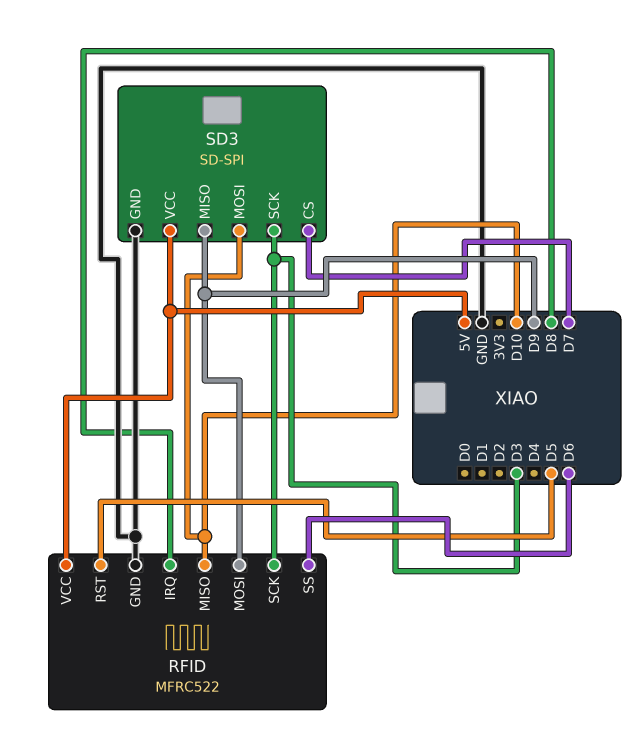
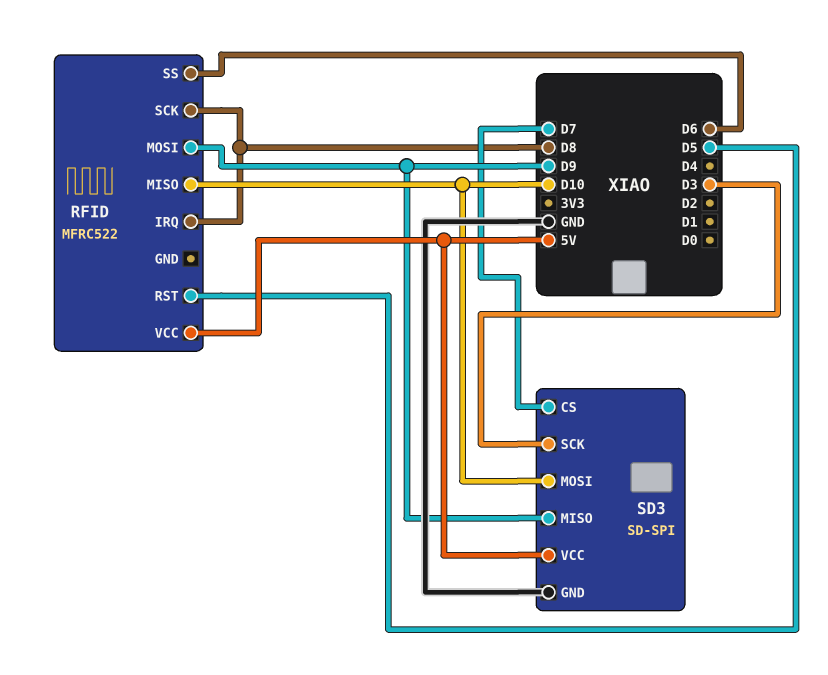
RFID pin GND: GND -> none
RFID pin SCK: D3 -> D8

